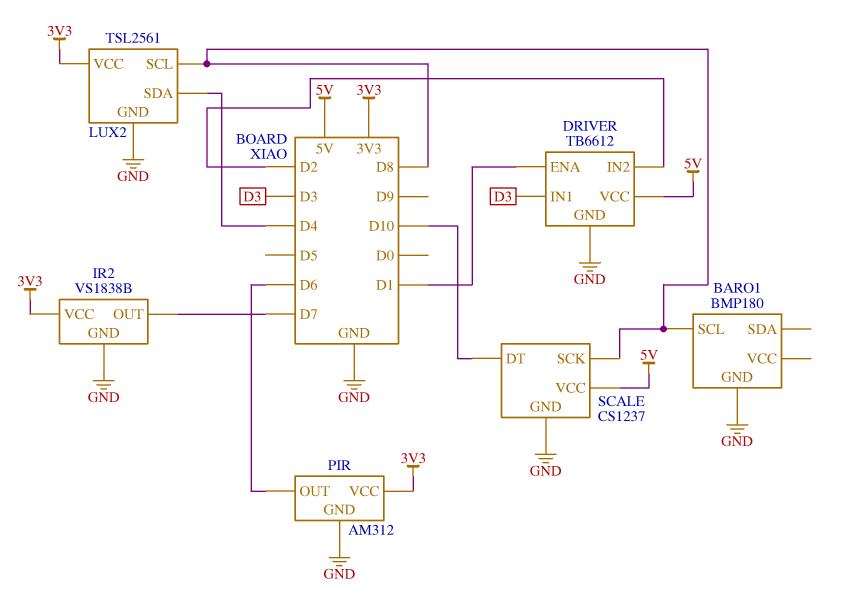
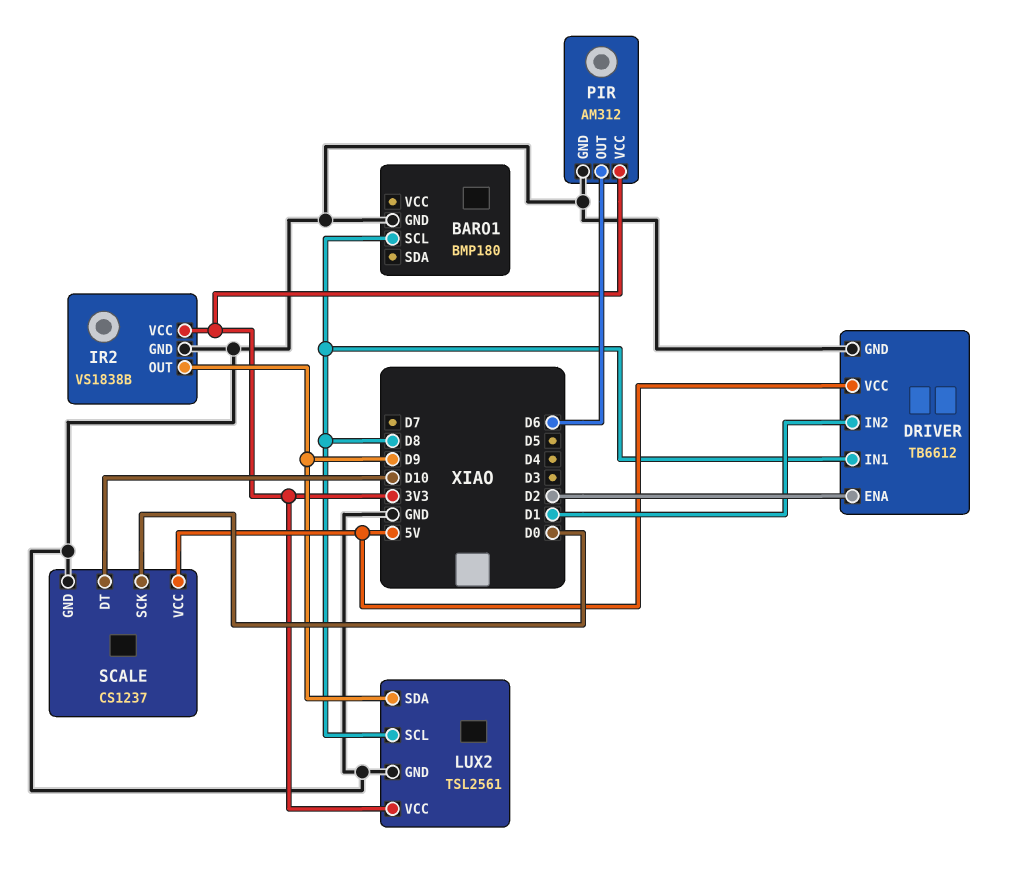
DRIVER pin ENA: D1 -> D2
DRIVER pin IN1: D3 -> D8
DRIVER pin IN2: D2 -> D1
IR2 pin OUT: D7 -> D9
LUX2 pin SDA: D4 -> D9
SCALE pin SCK: D8 -> D0

